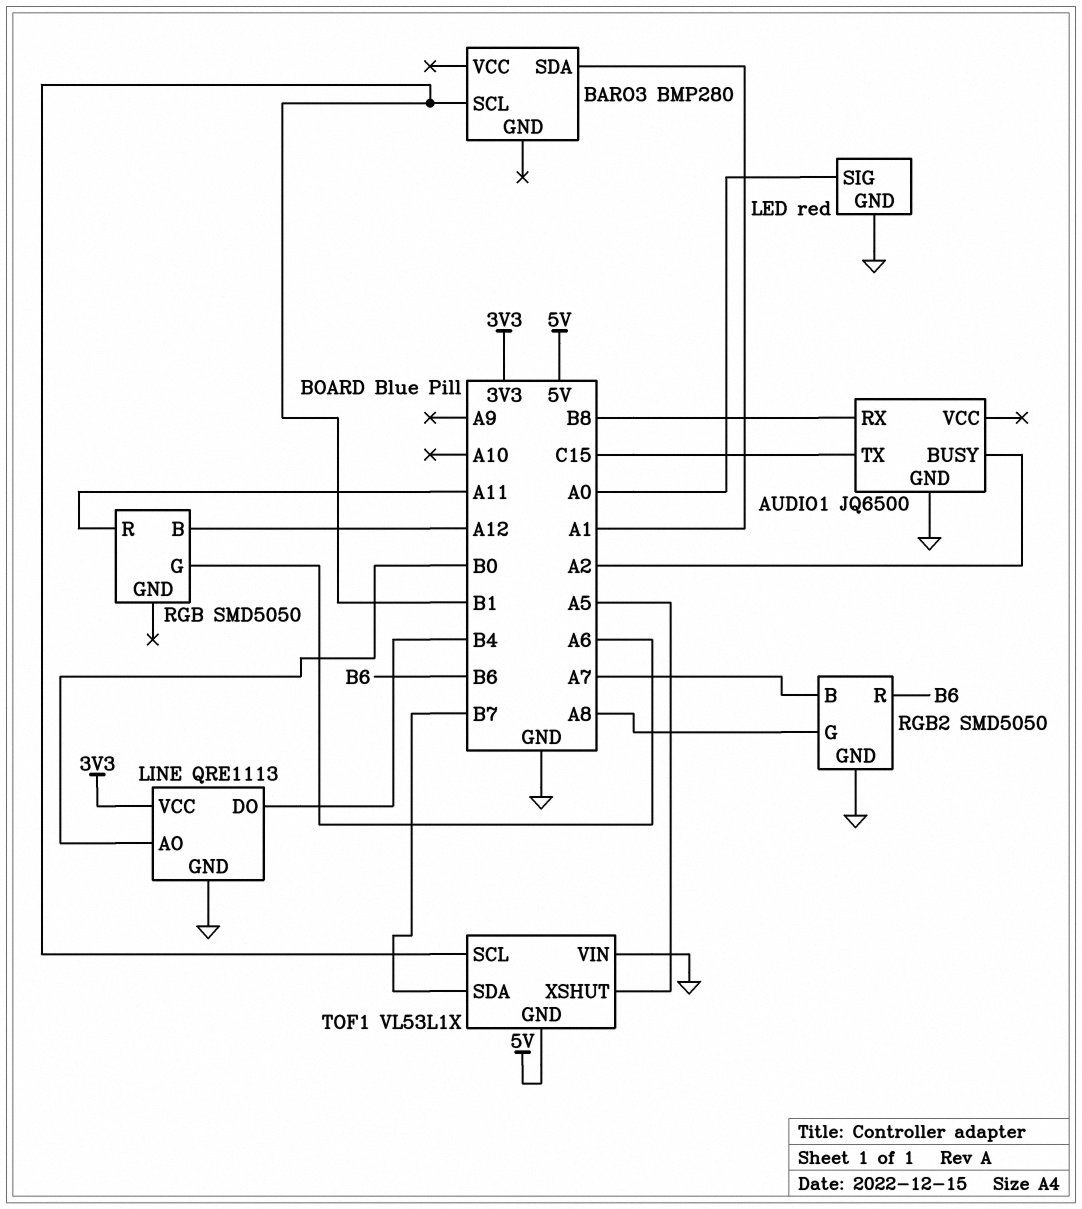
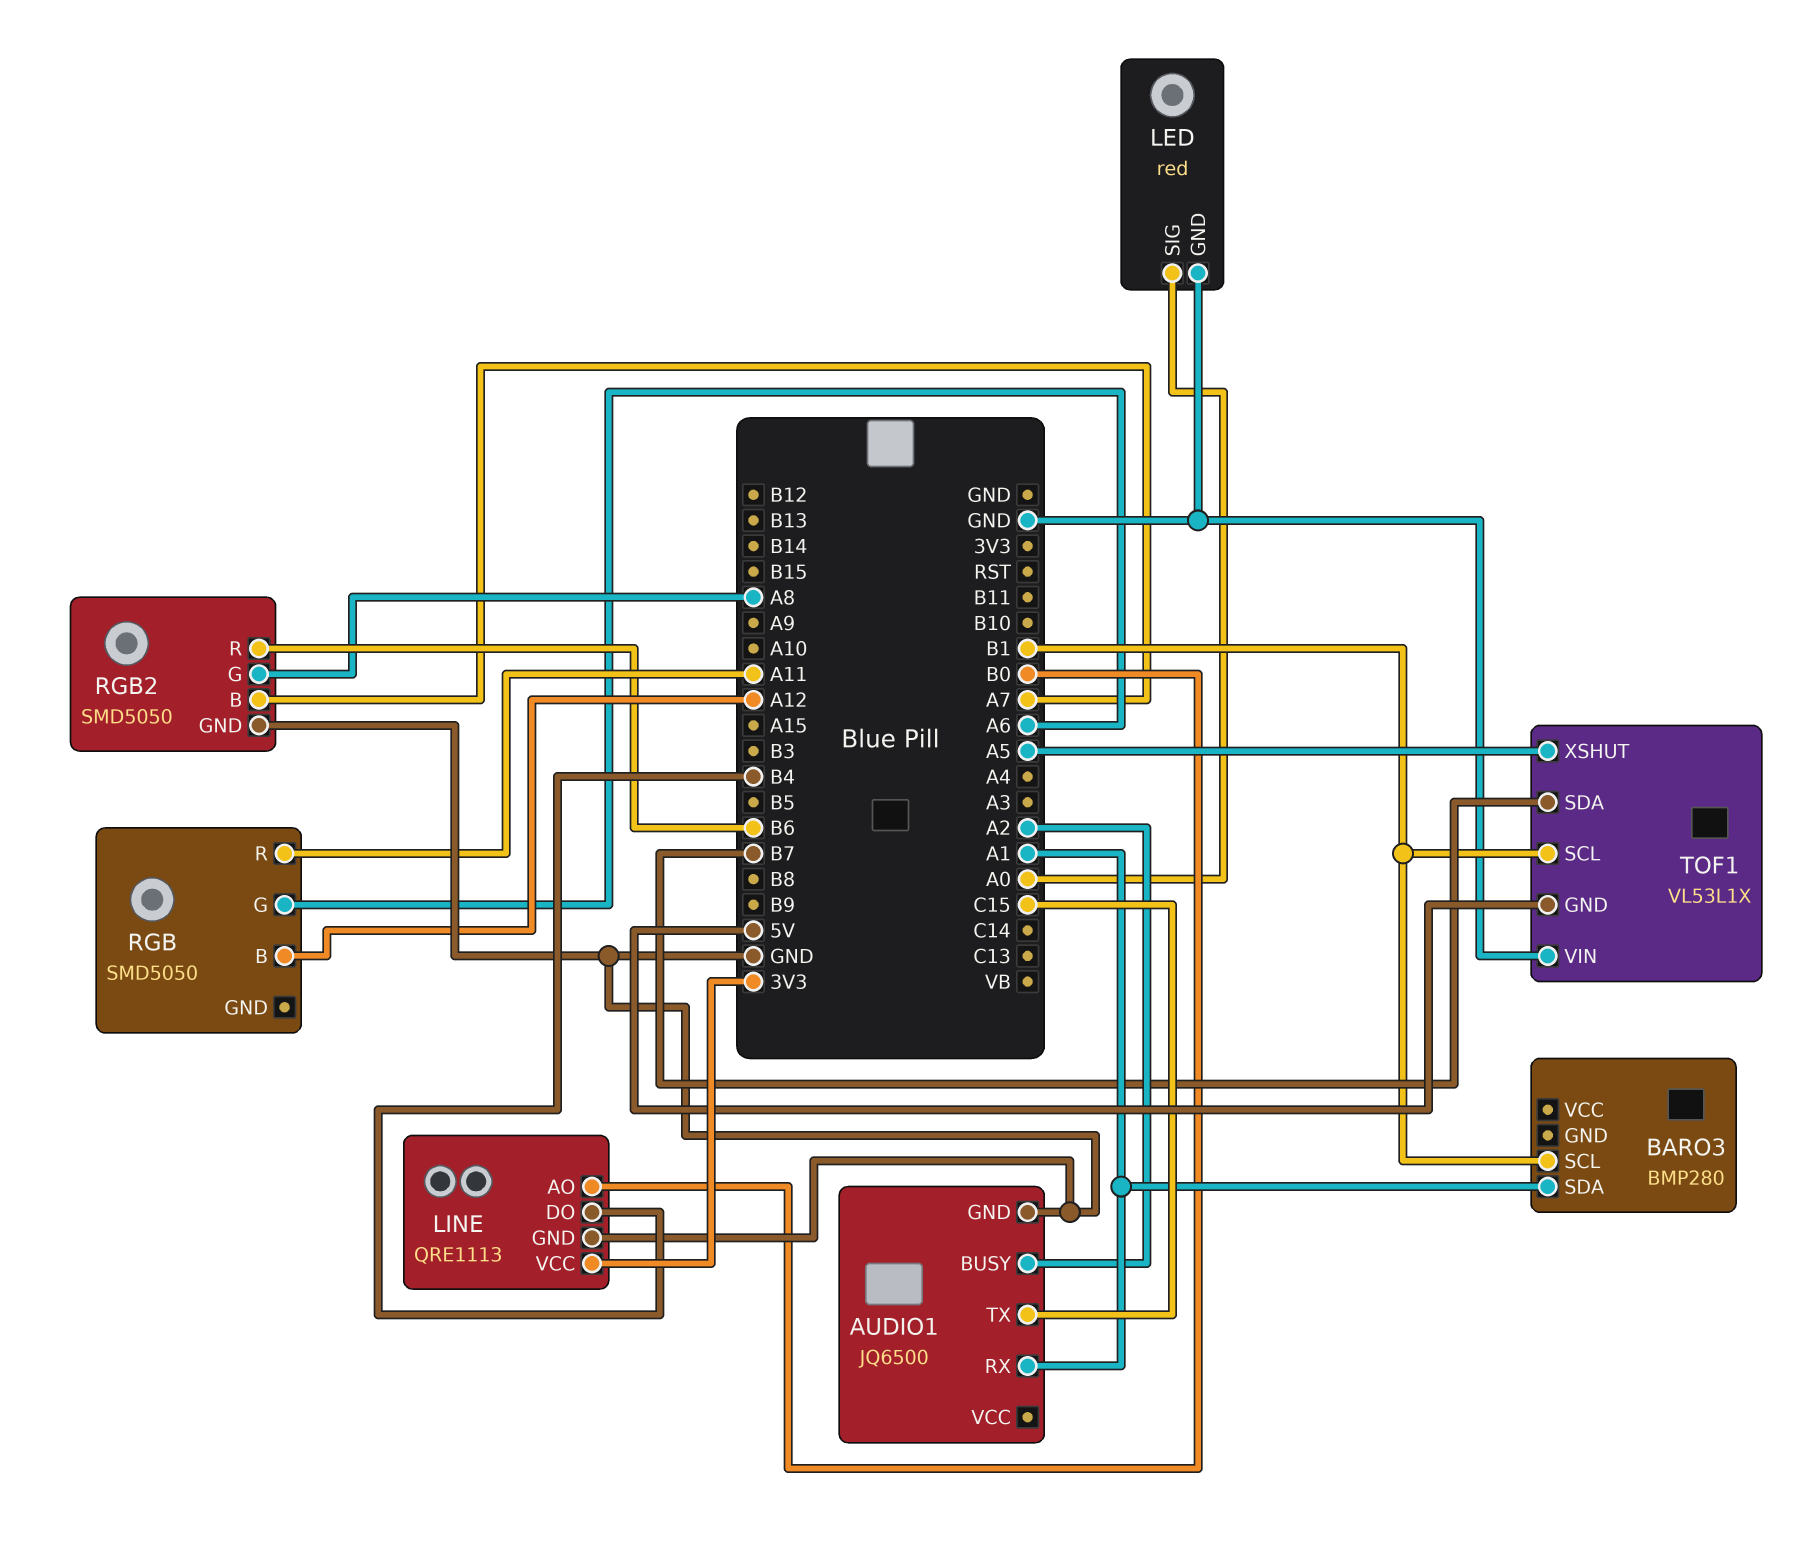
AUDIO1 pin RX: B8 -> A1

